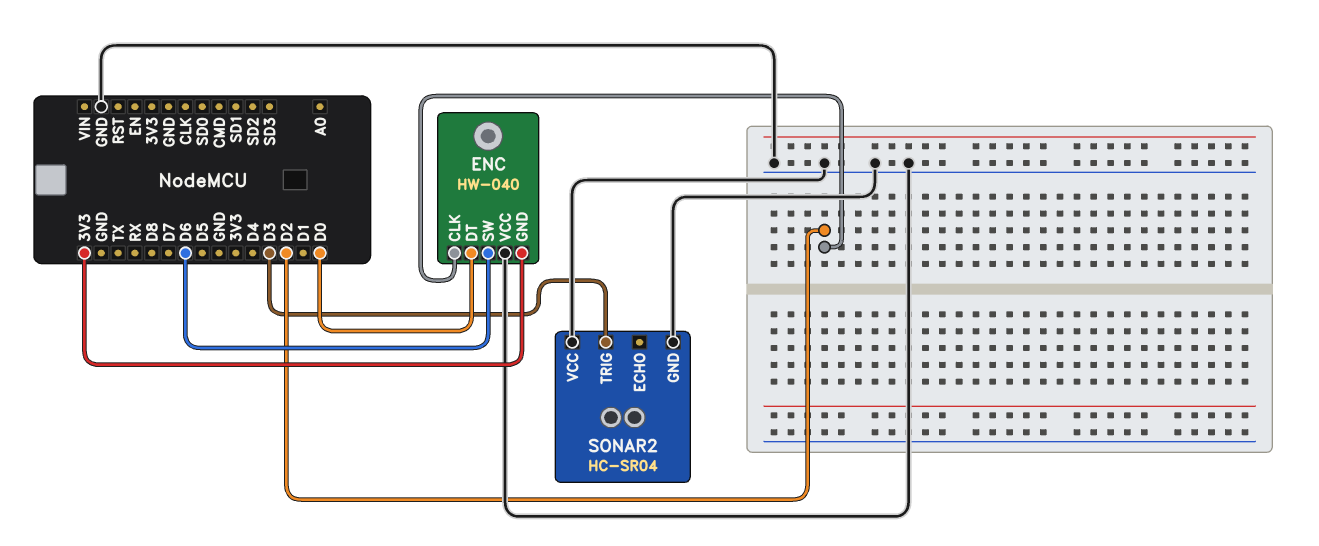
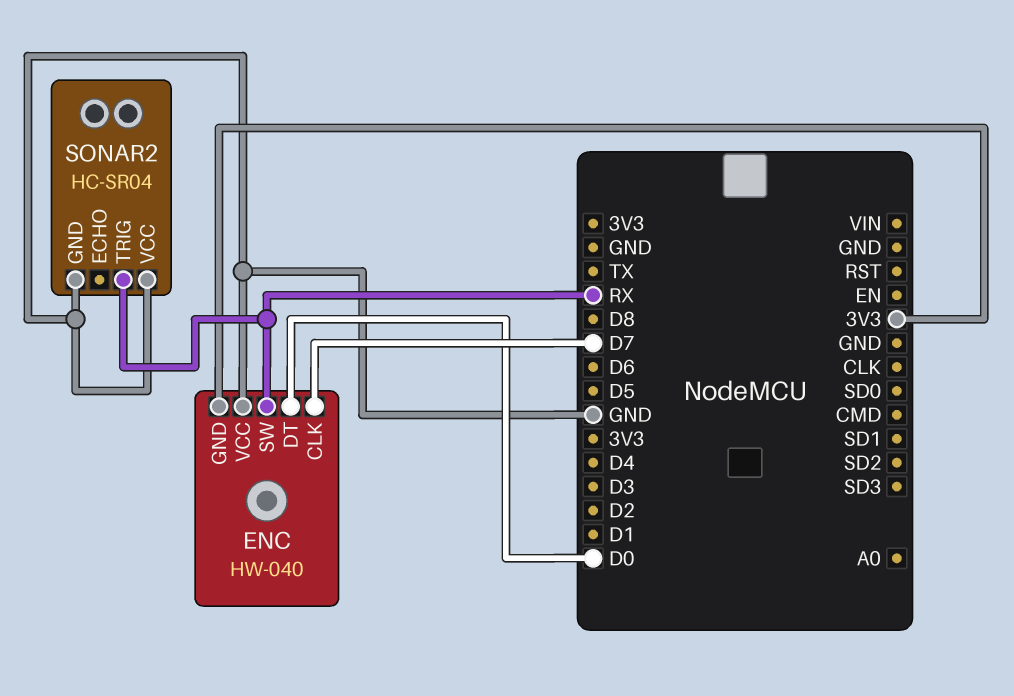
ENC pin CLK: D2 -> D7
ENC pin SW: D6 -> RX
SONAR2 pin TRIG: D3 -> RX

